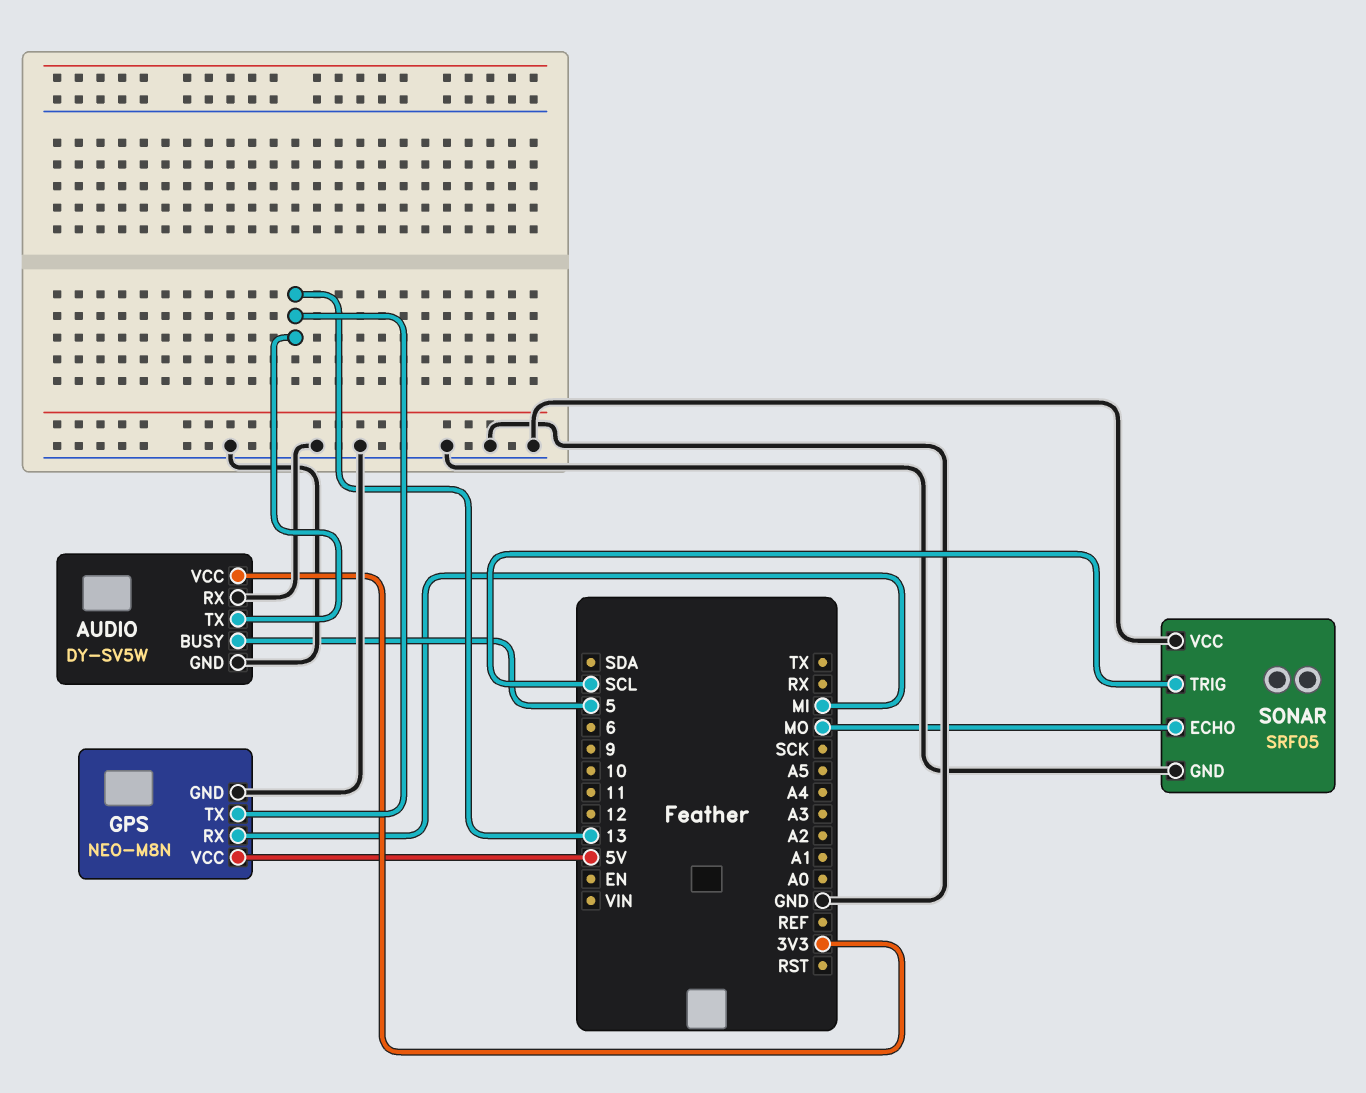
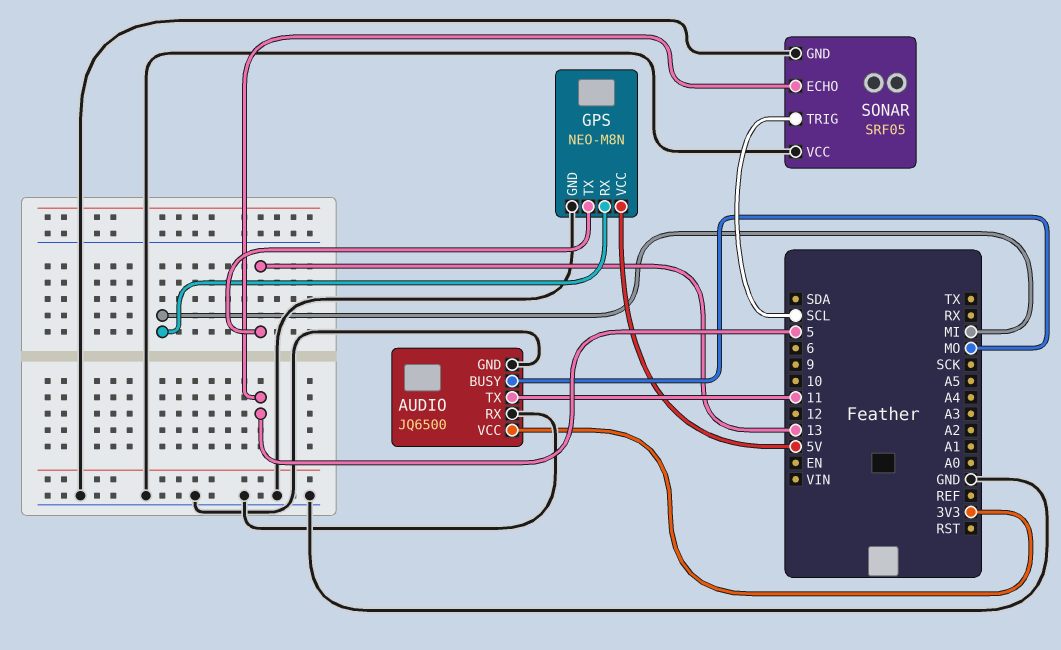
AUDIO: DY-SV5W -> JQ6500
AUDIO pin BUSY: 5 -> MO
AUDIO pin TX: 13 -> 11
SONAR pin ECHO: MO -> 5

